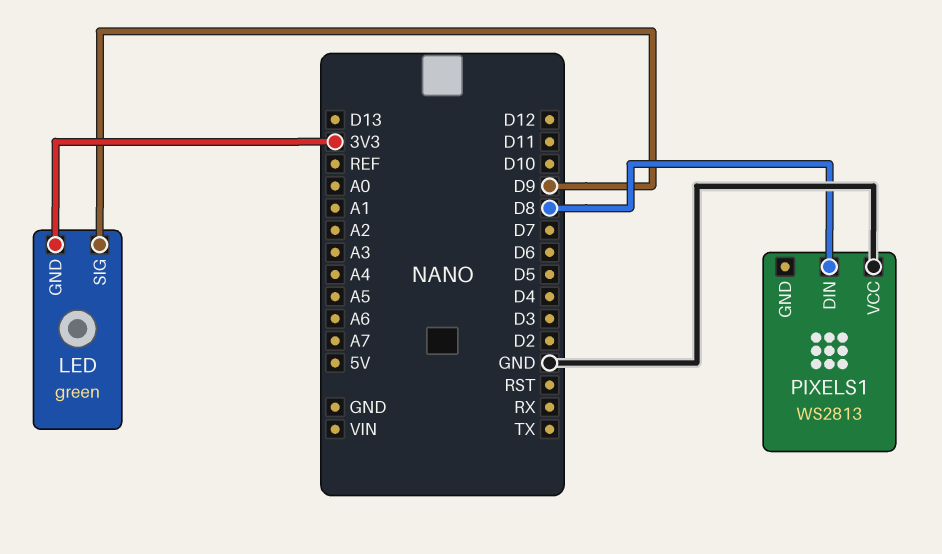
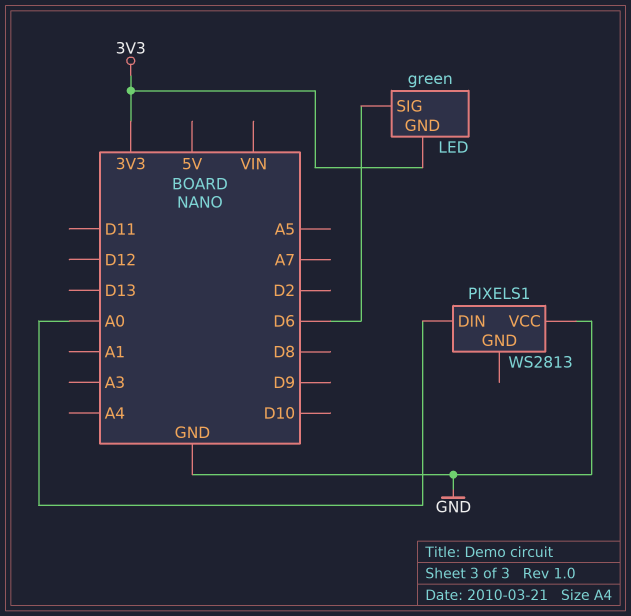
LED pin SIG: D9 -> D6
PIXELS1 pin DIN: D8 -> A0

